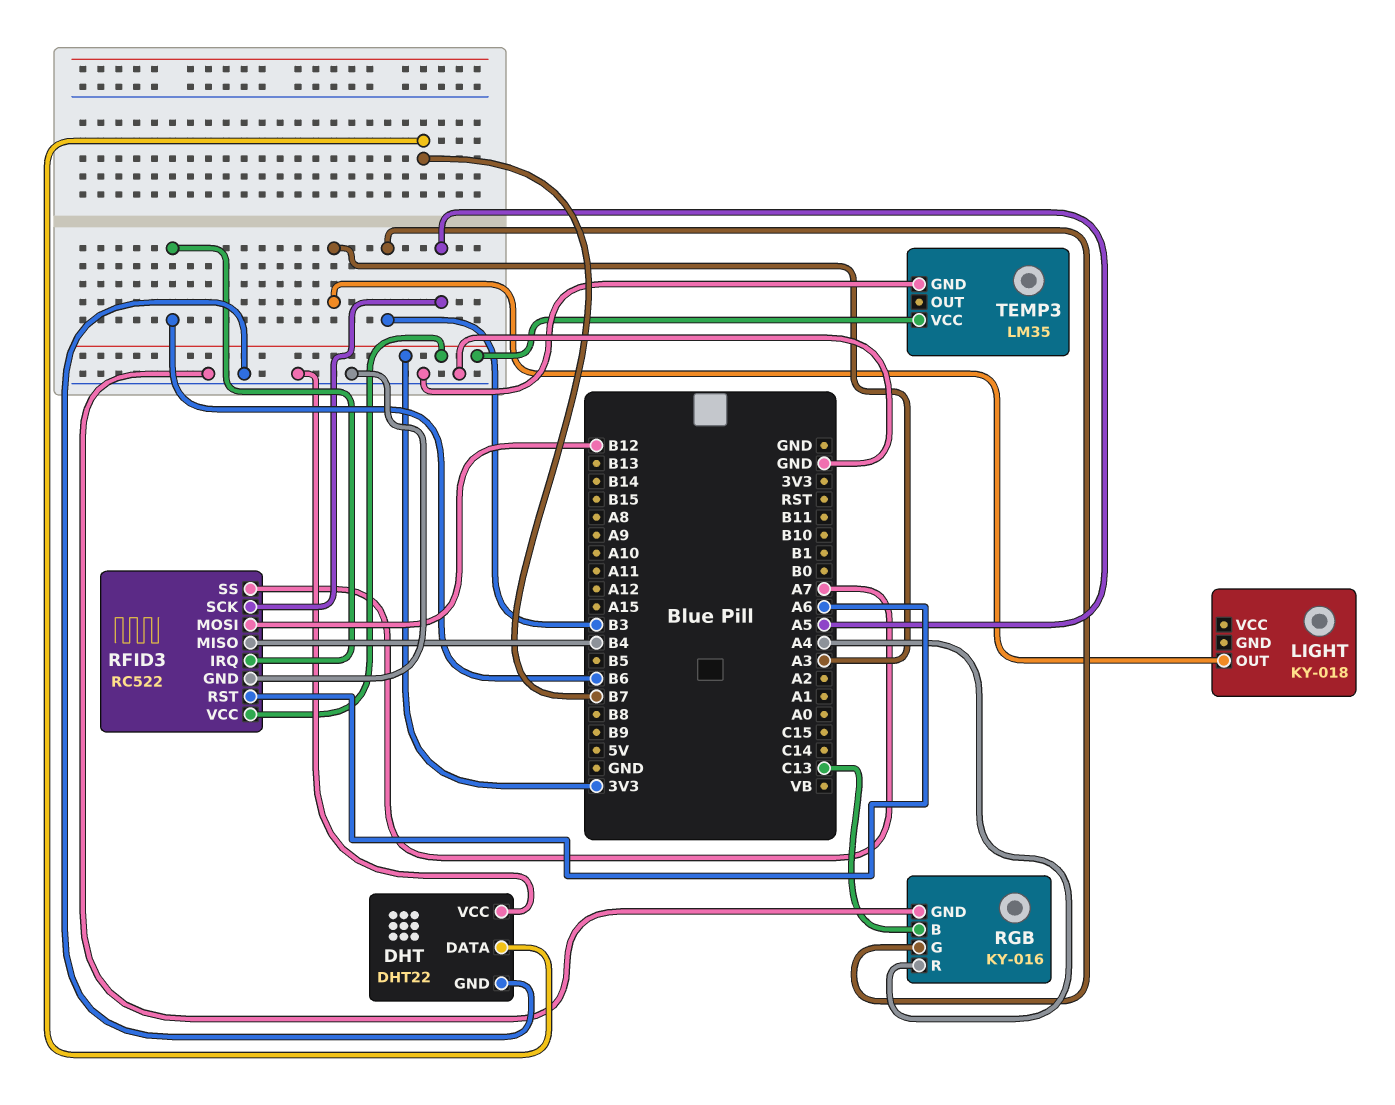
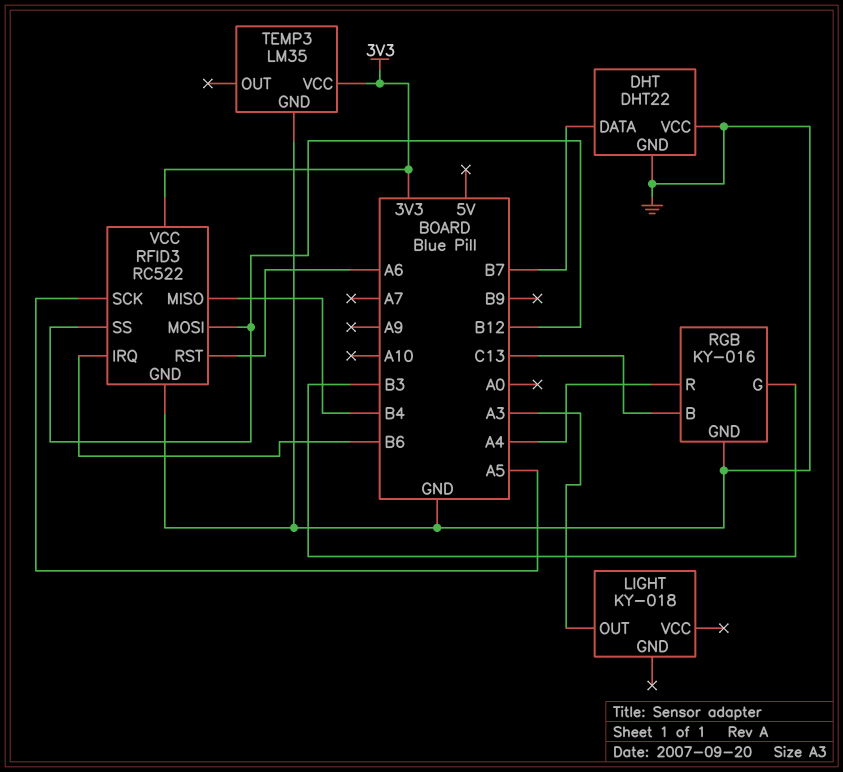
RFID3 pin SS: A7 -> B12

